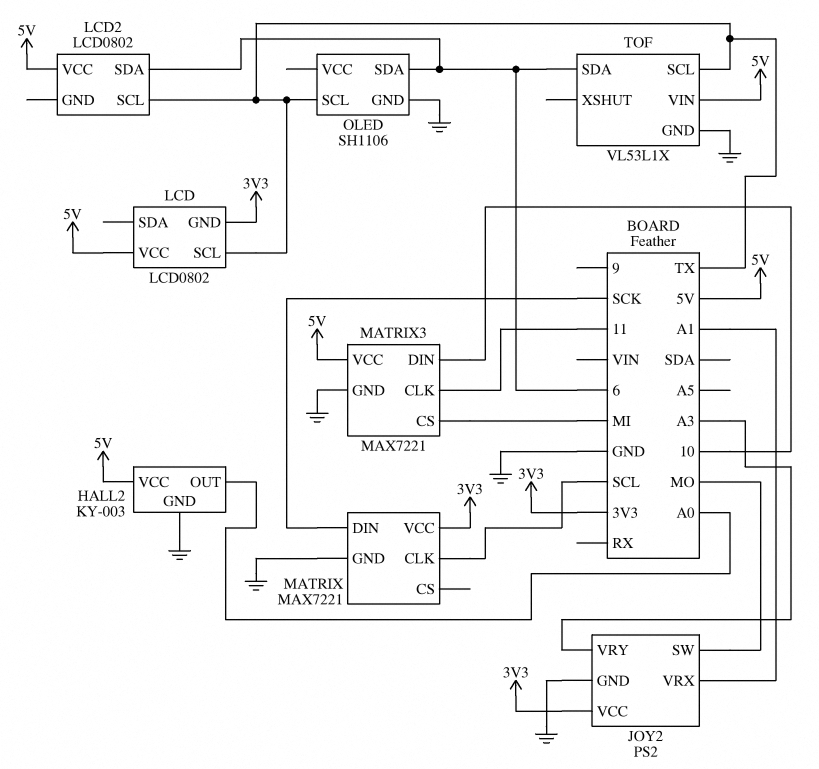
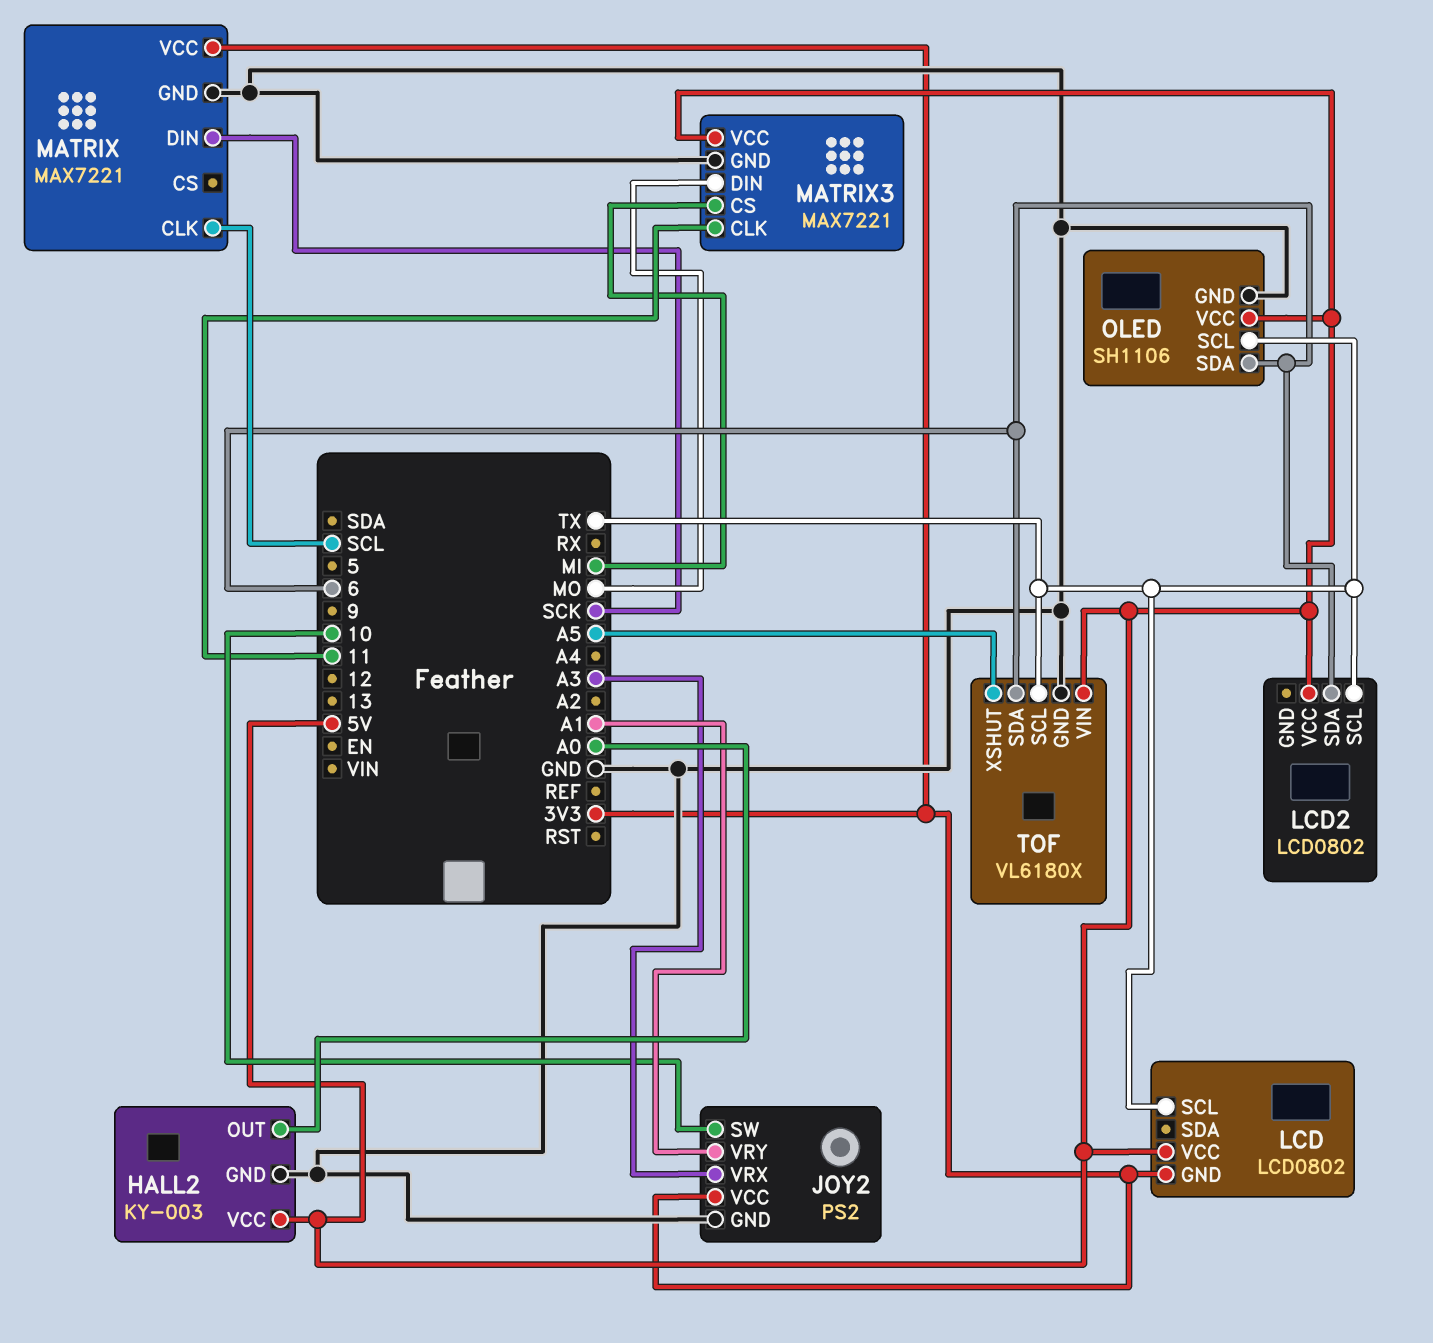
JOY2 pin SW: MO -> 10
JOY2 pin VRX: A1 -> A3
JOY2 pin VRY: A3 -> A1
MATRIX3 pin DIN: 10 -> MO
OLED pin VCC: none -> 5V
TOF: VL53L1X -> VL6180X
TOF pin XSHUT: none -> A5

